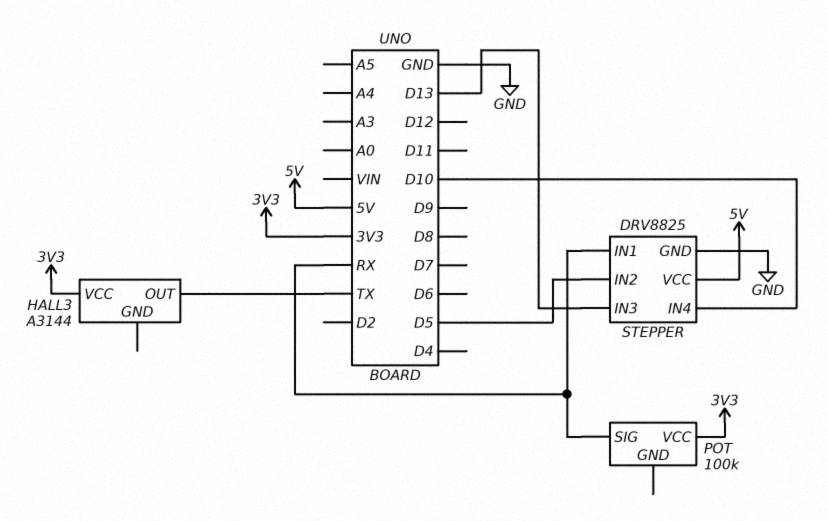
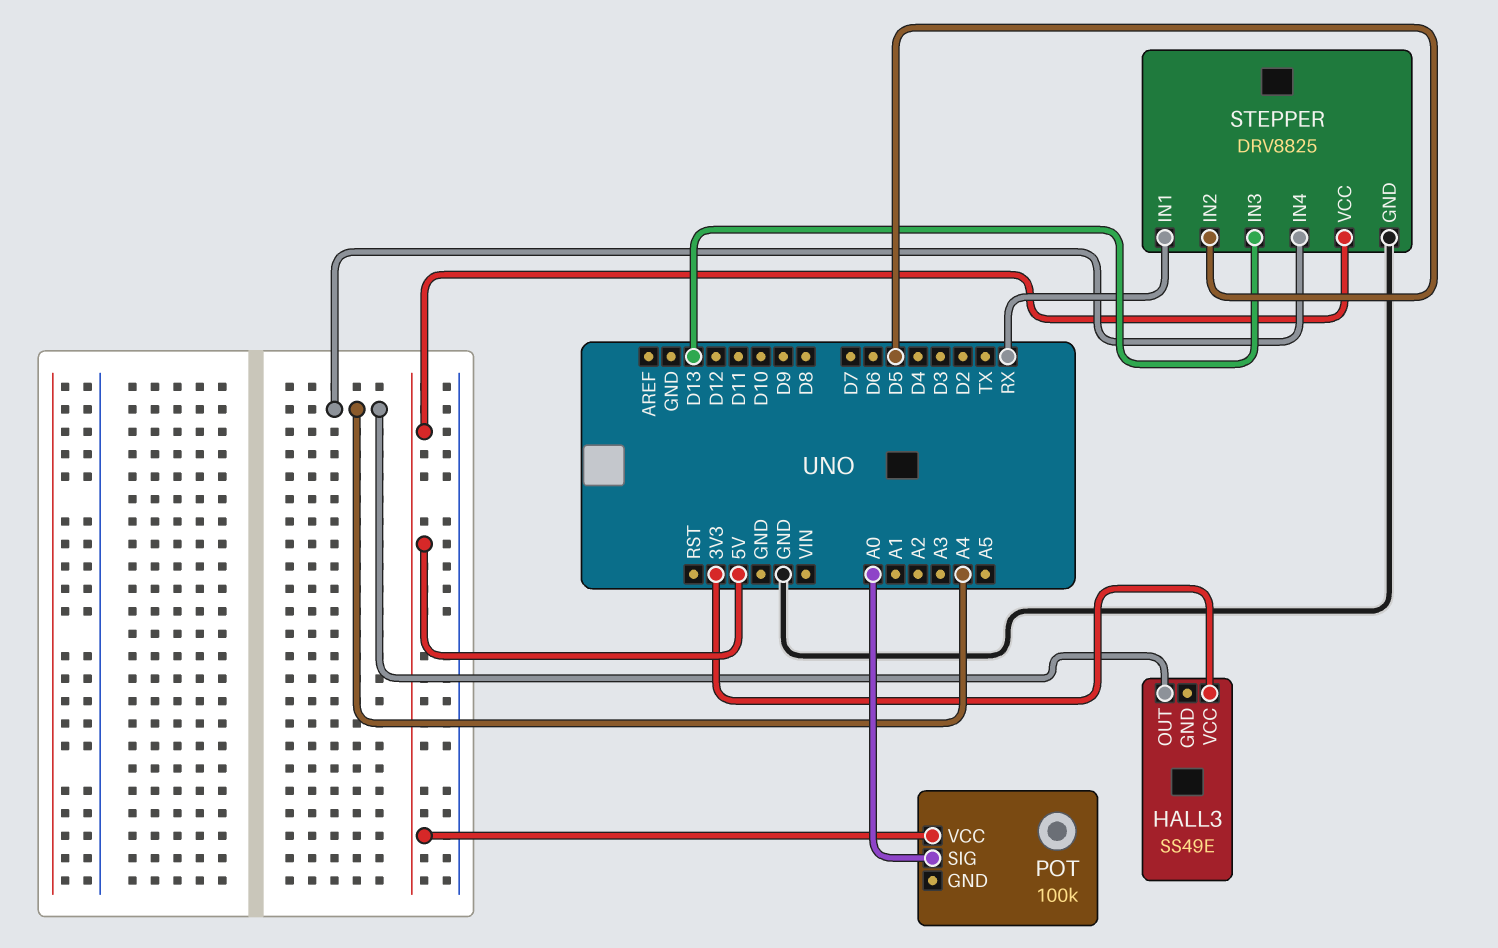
HALL3: A3144 -> SS49E
HALL3 pin OUT: TX -> A4
POT pin SIG: RX -> A0
POT pin VCC: 3V3 -> 5V
STEPPER pin IN4: D10 -> A4

